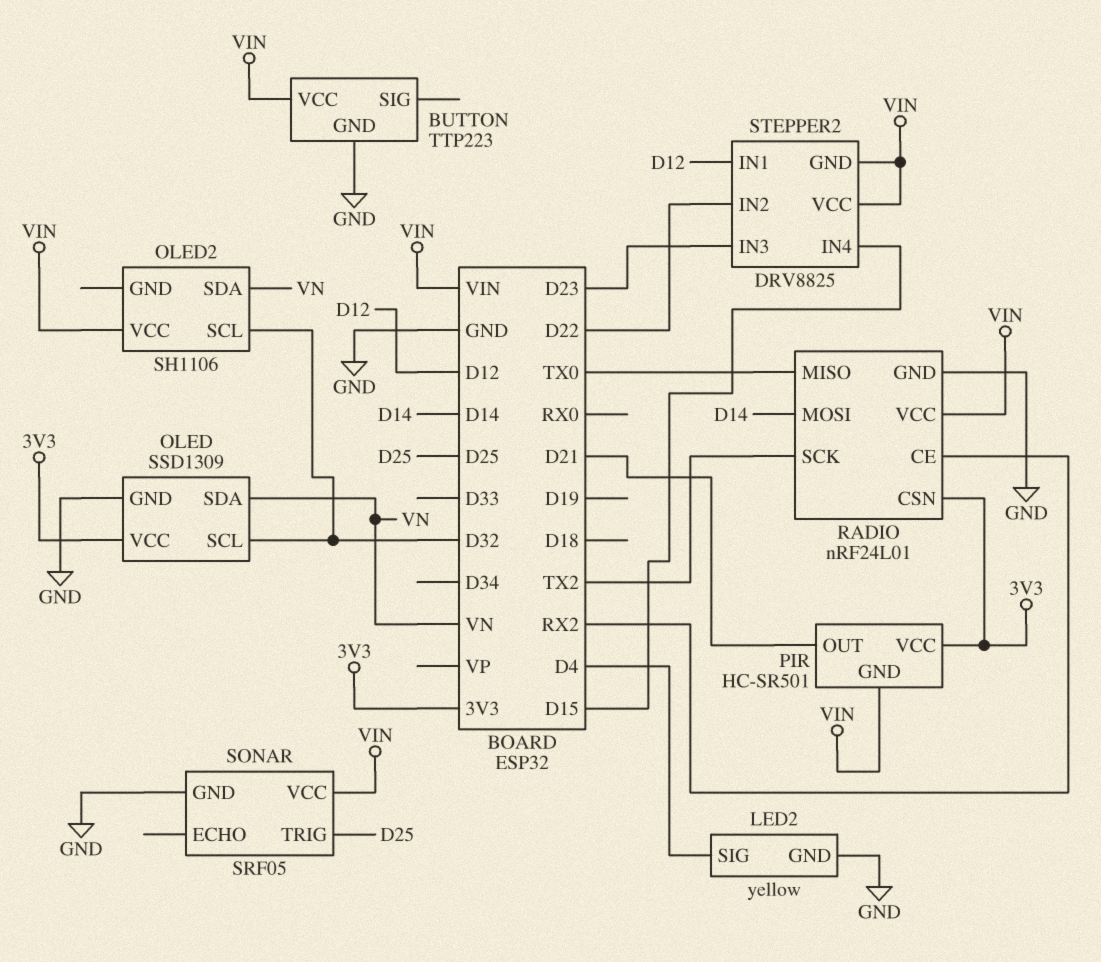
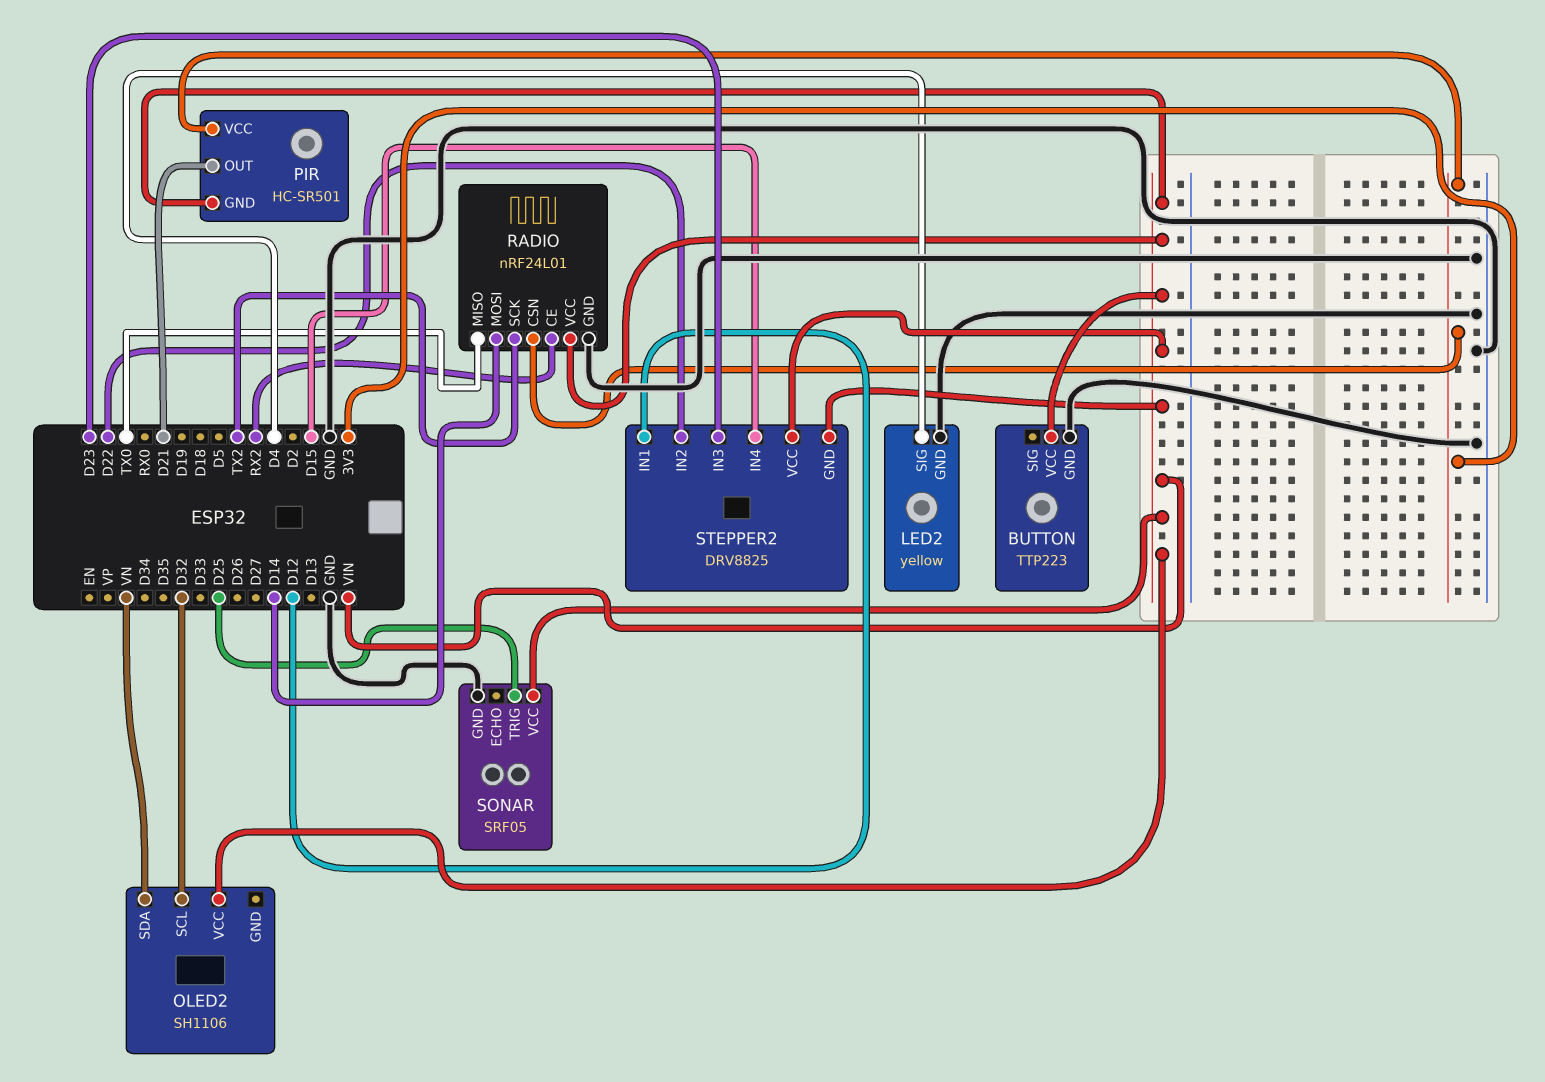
OLED: SSD1309 -> none
OLED pin GND: GND -> none
OLED pin SCL: D32 -> none
OLED pin SDA: VN -> none
OLED pin VCC: 3V3 -> none

